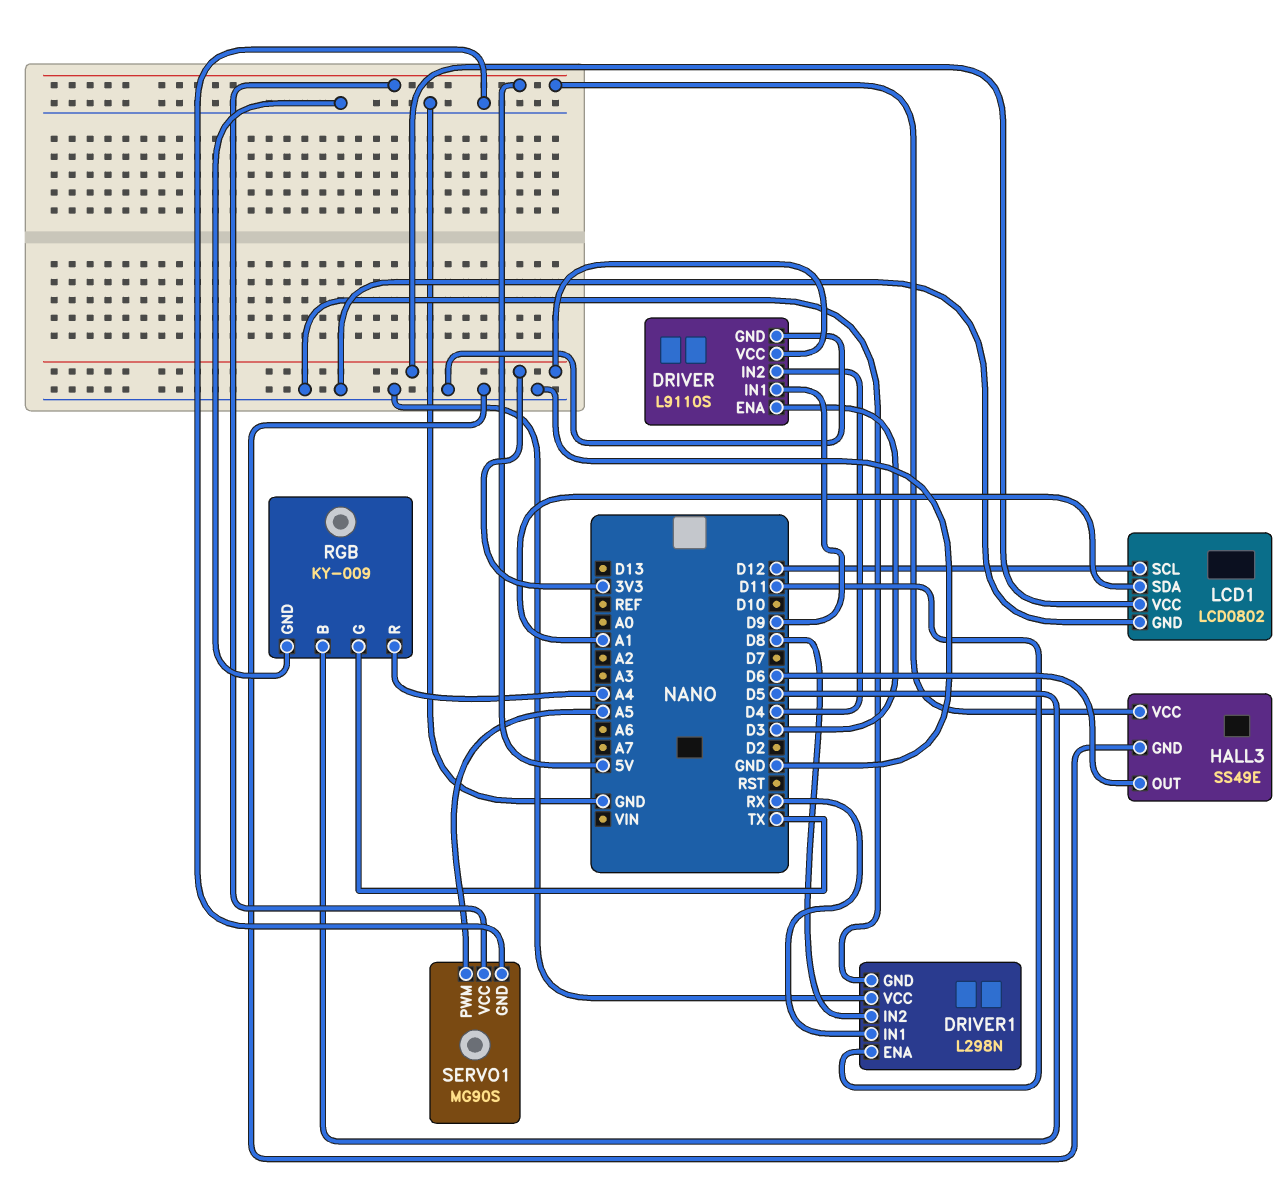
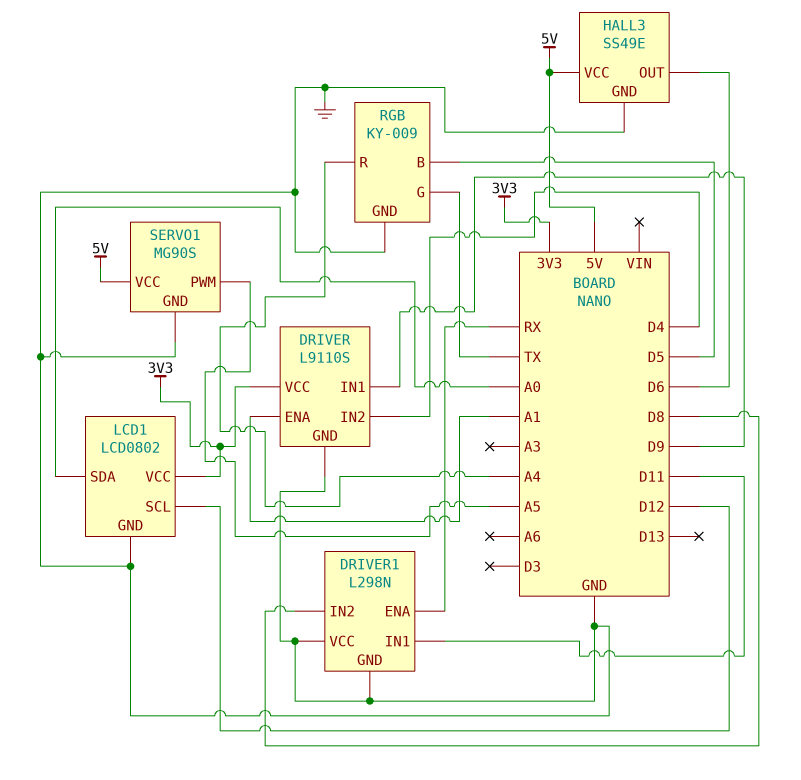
DRIVER pin ENA: D3 -> A1
DRIVER1 pin ENA: D11 -> RX
DRIVER1 pin IN1: RX -> D11
LCD1 pin SDA: A1 -> A0

